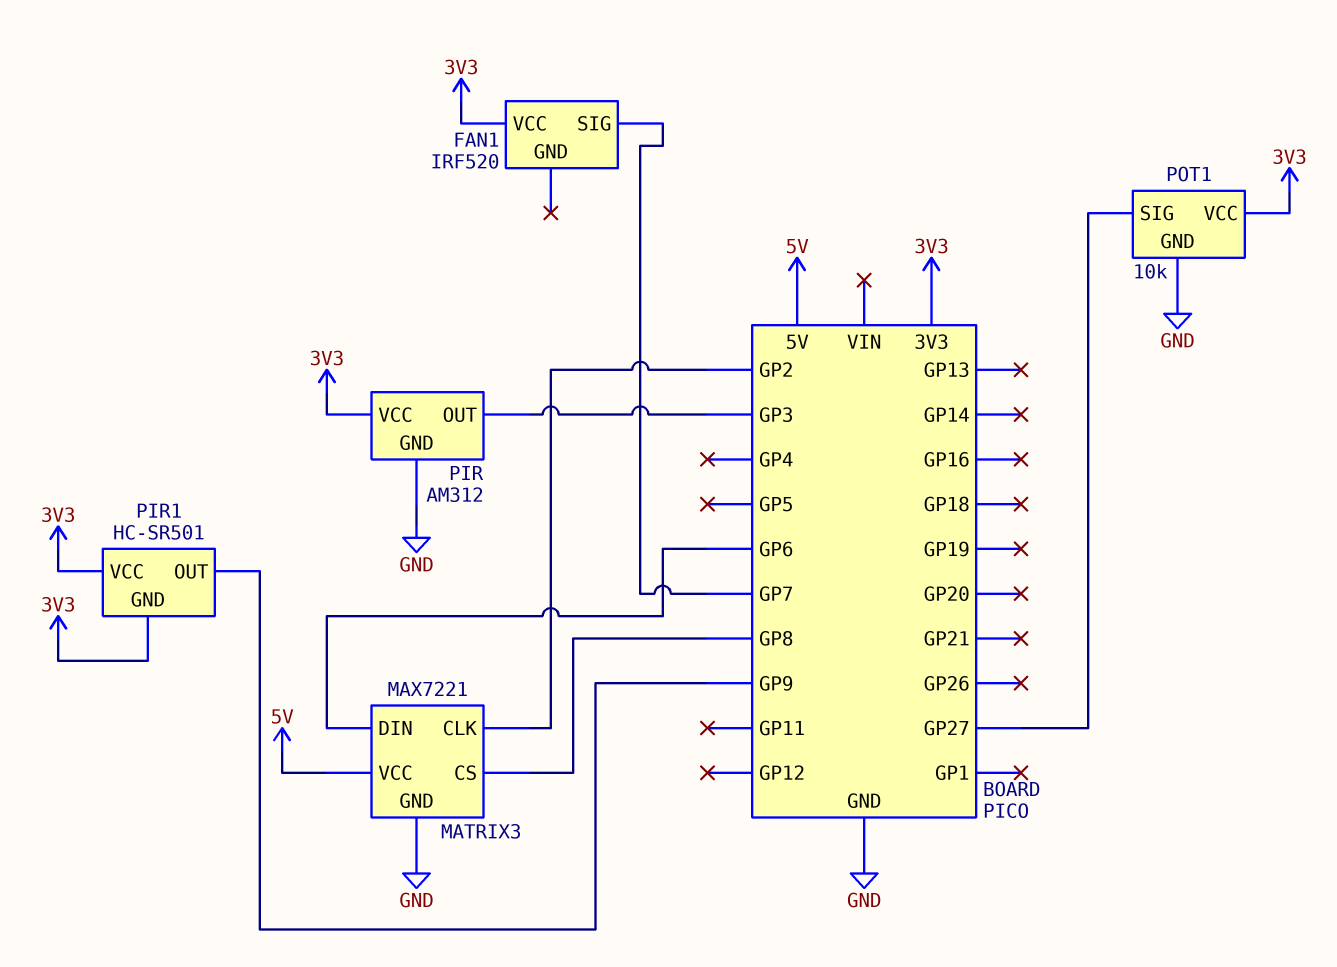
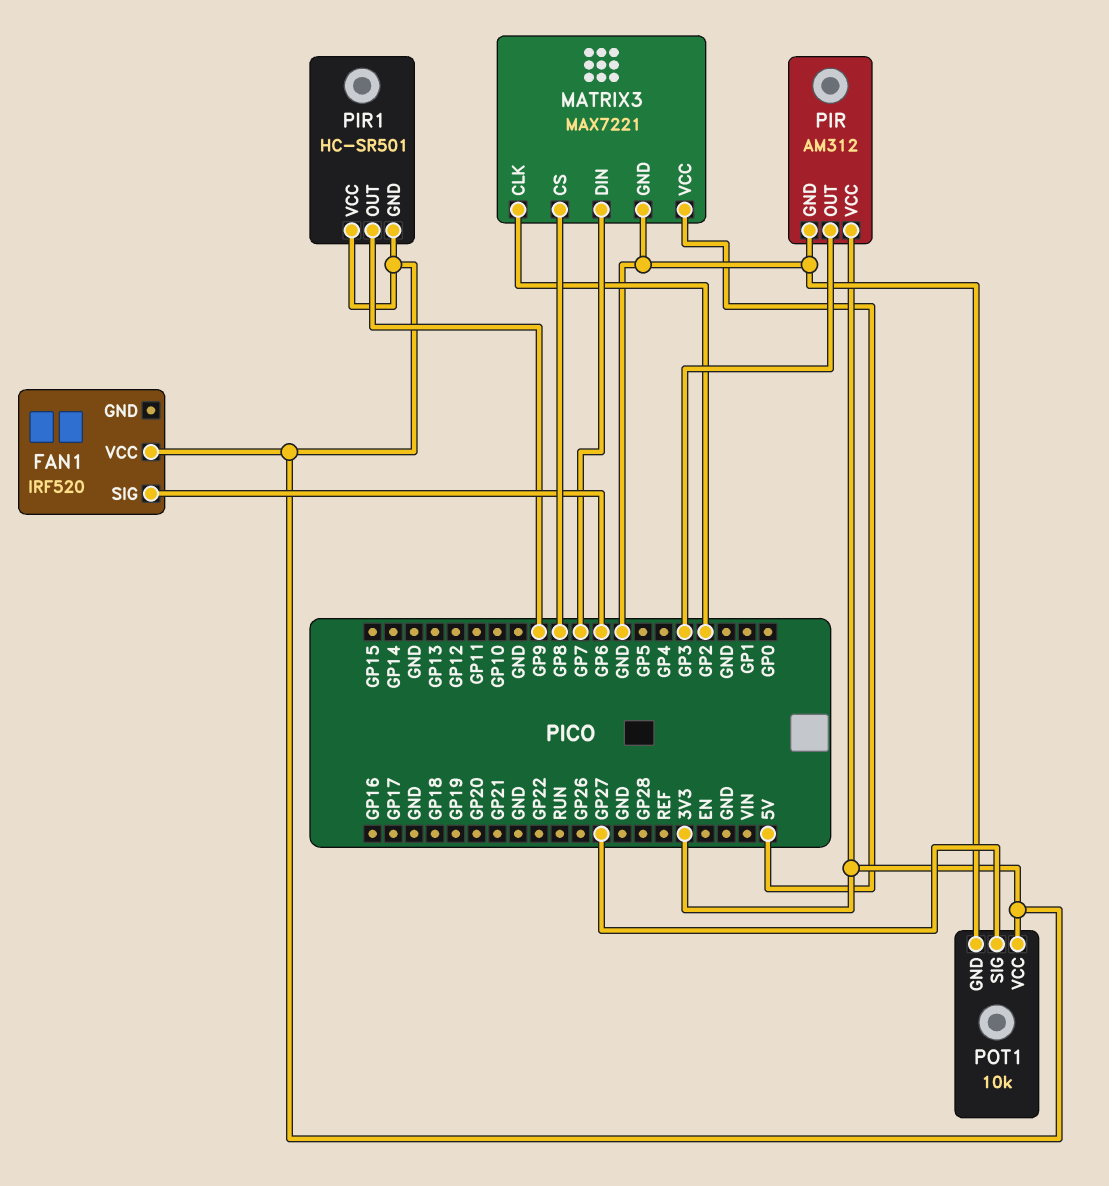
FAN1 pin SIG: GP7 -> GP6
MATRIX3 pin DIN: GP6 -> GP7

